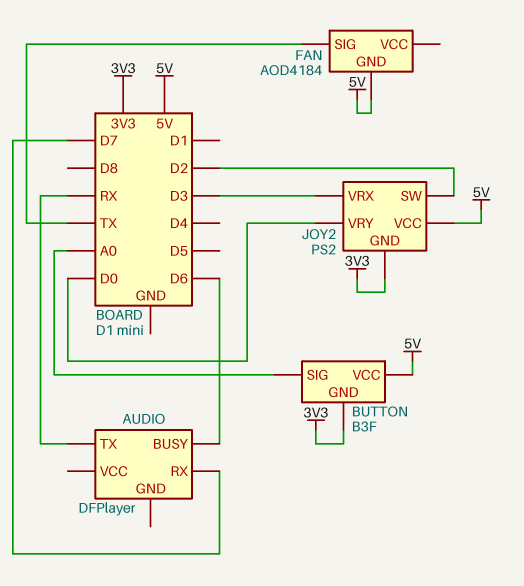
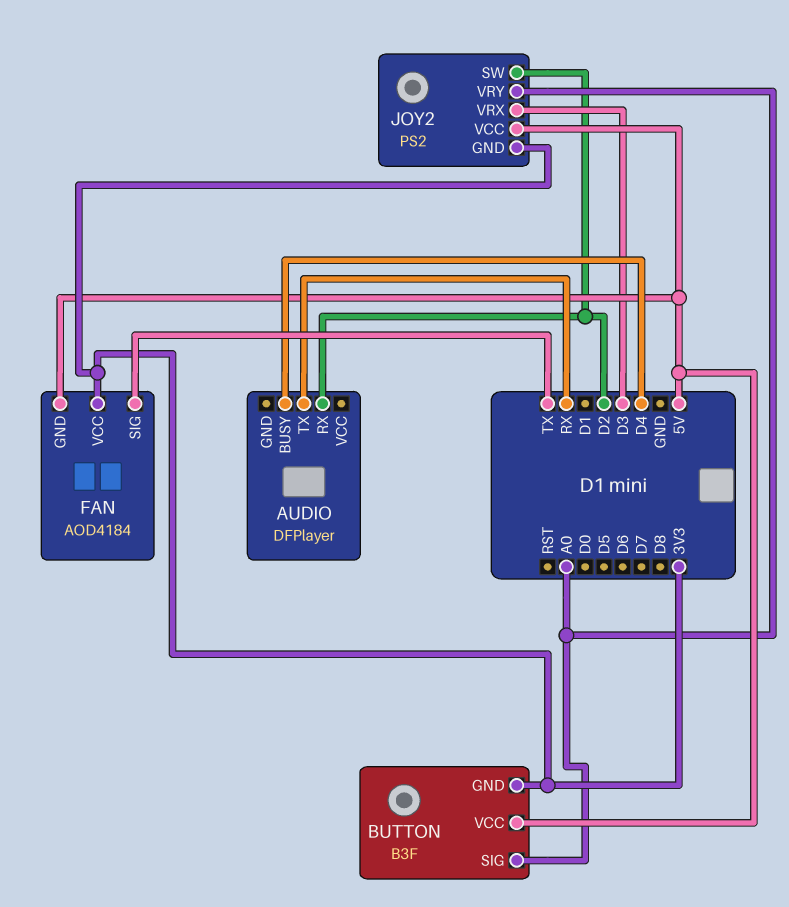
AUDIO pin BUSY: D6 -> D4
AUDIO pin RX: D7 -> D2
FAN pin VCC: none -> 3V3
JOY2 pin VRY: D0 -> A0

